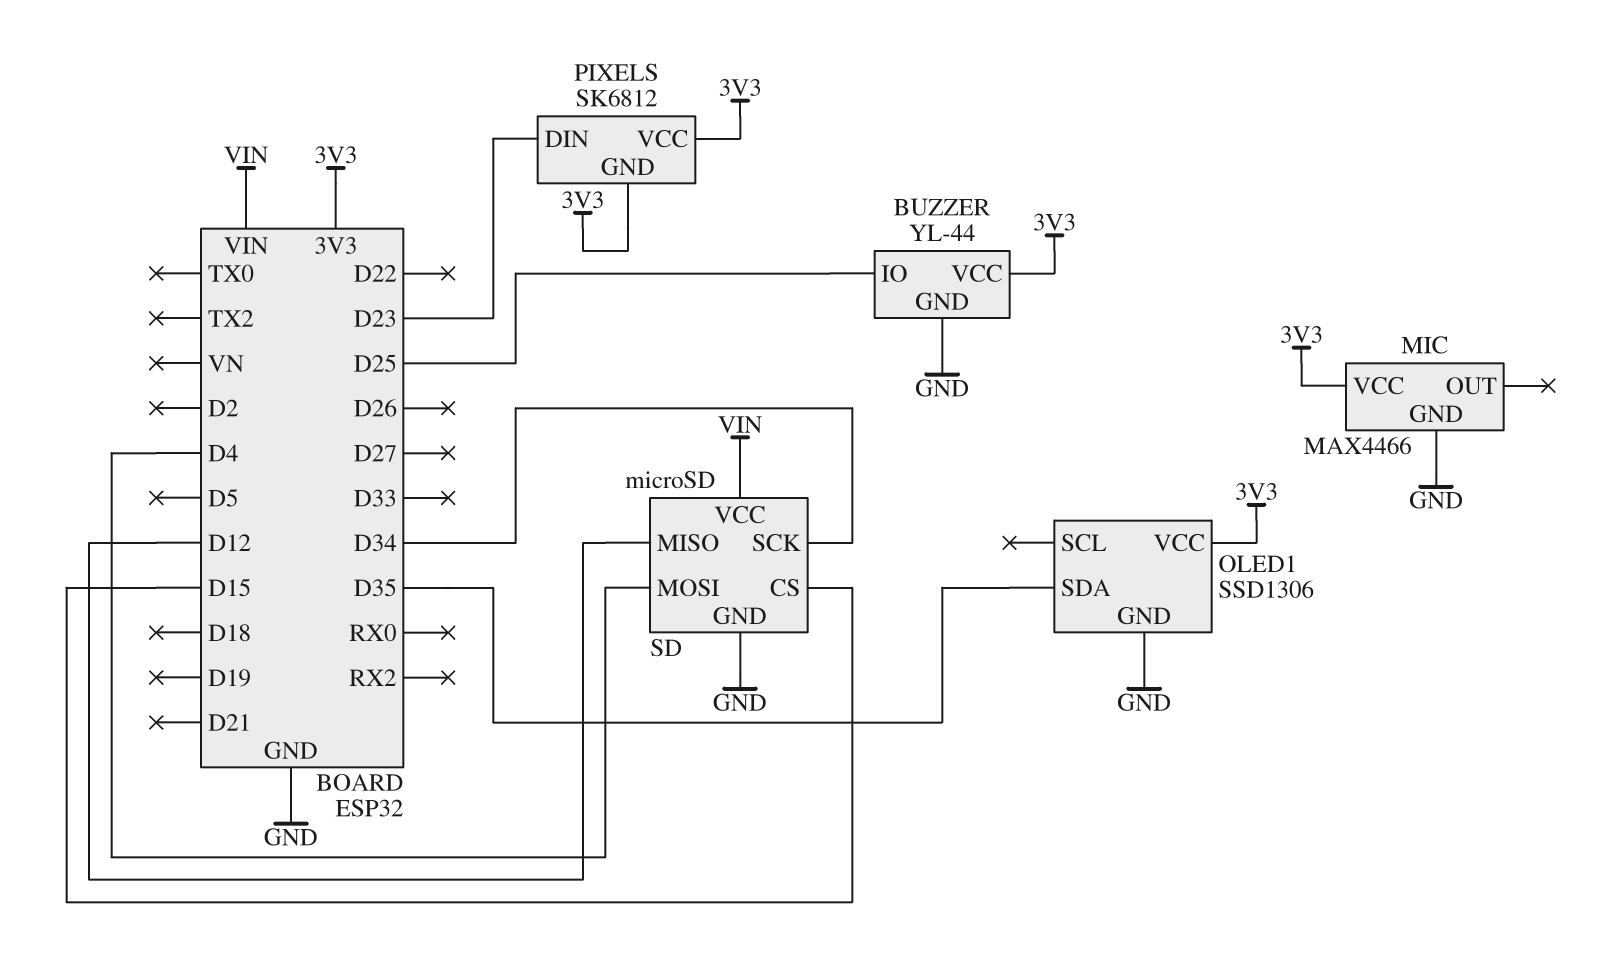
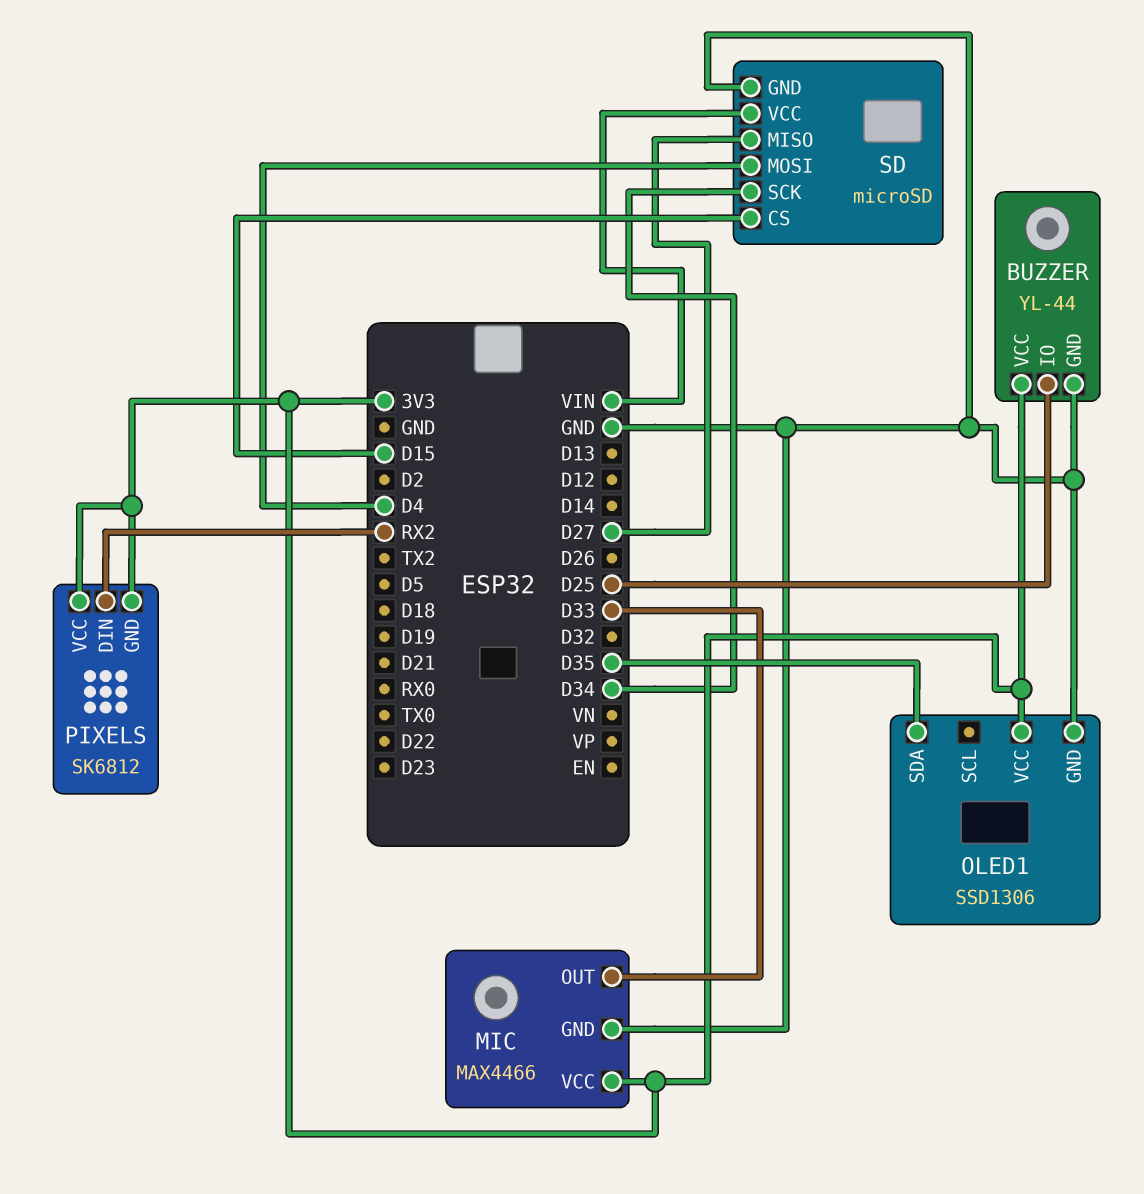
MIC pin OUT: none -> D33
PIXELS pin DIN: D23 -> RX2
SD pin MISO: D12 -> D27

